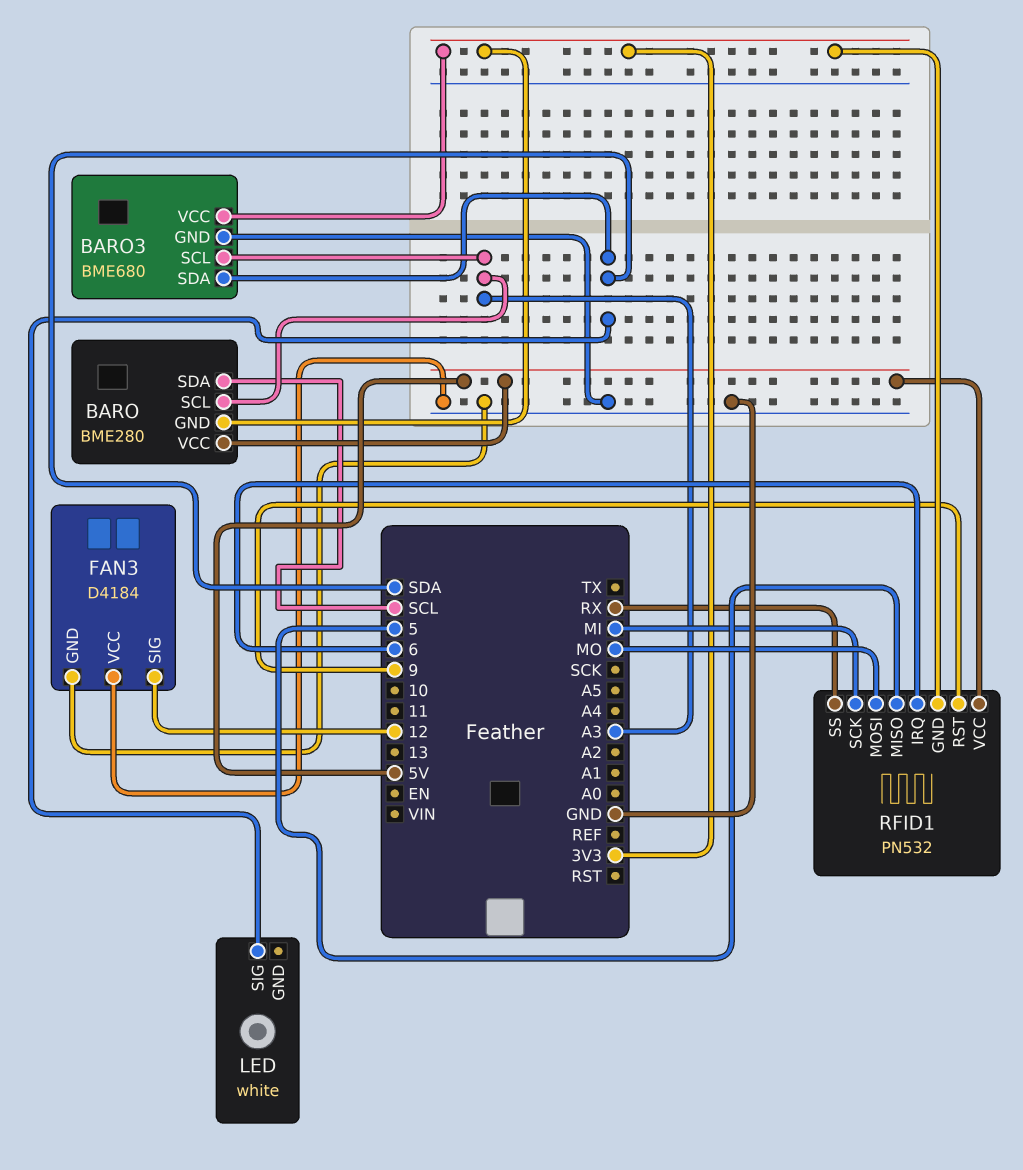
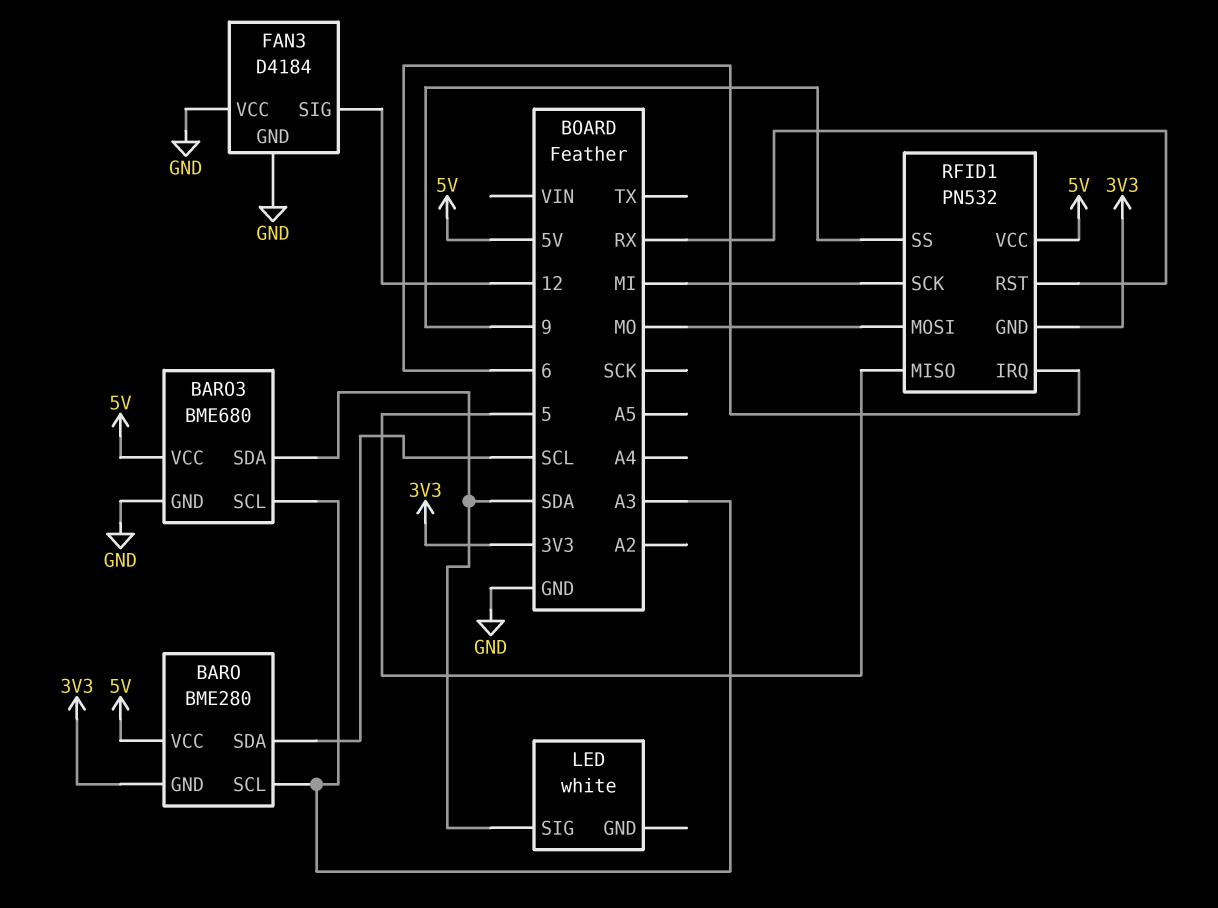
BARO3 pin VCC: 3V3 -> 5V
RFID1 pin RST: 9 -> RX
RFID1 pin SS: RX -> 9

